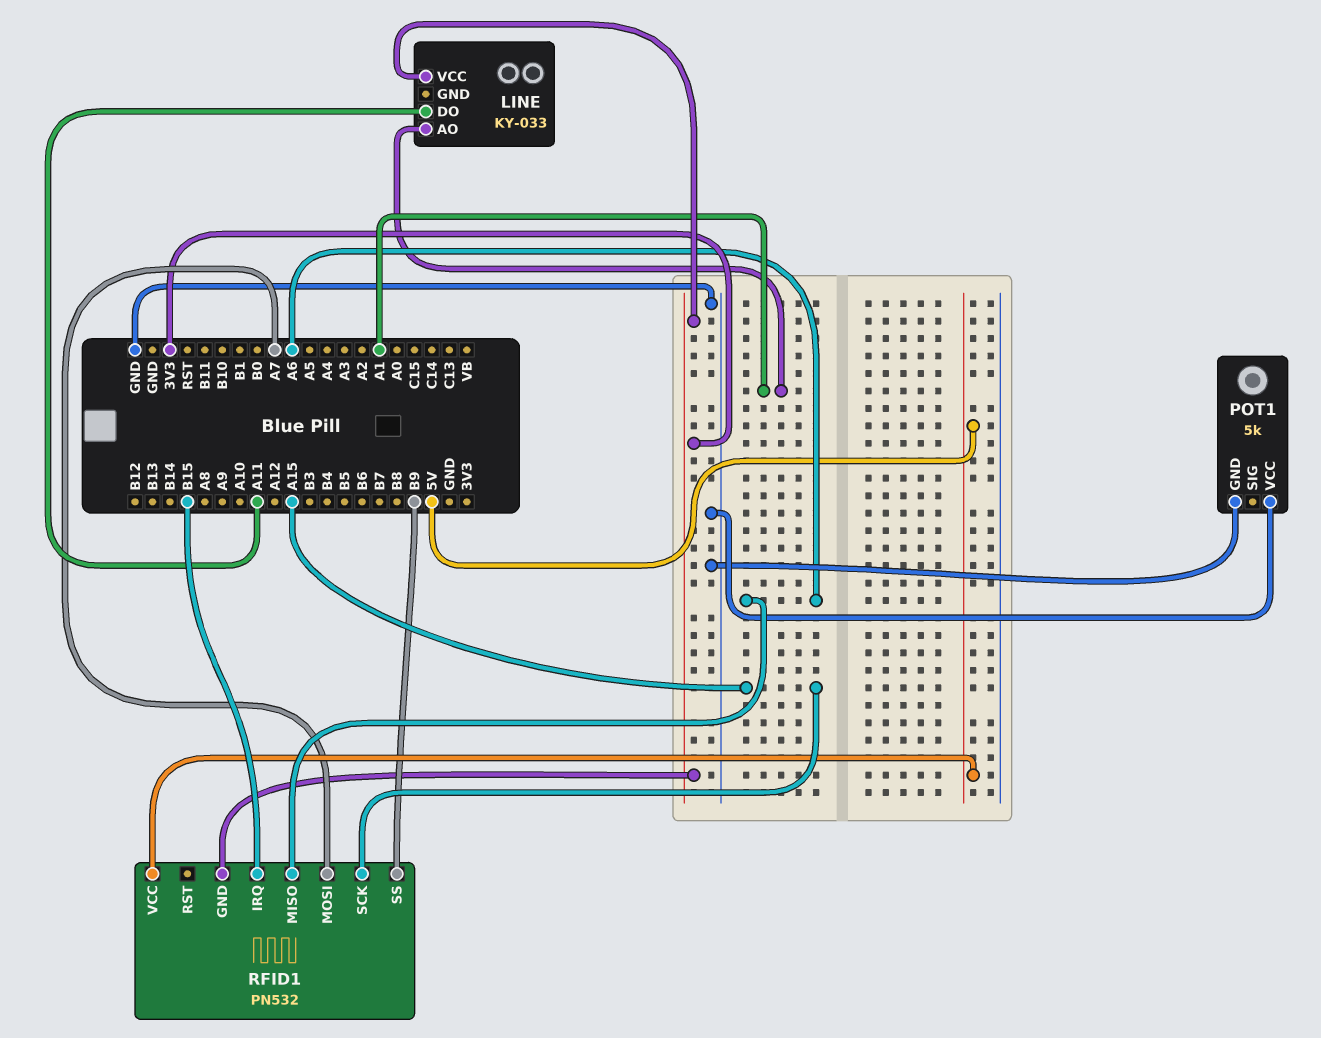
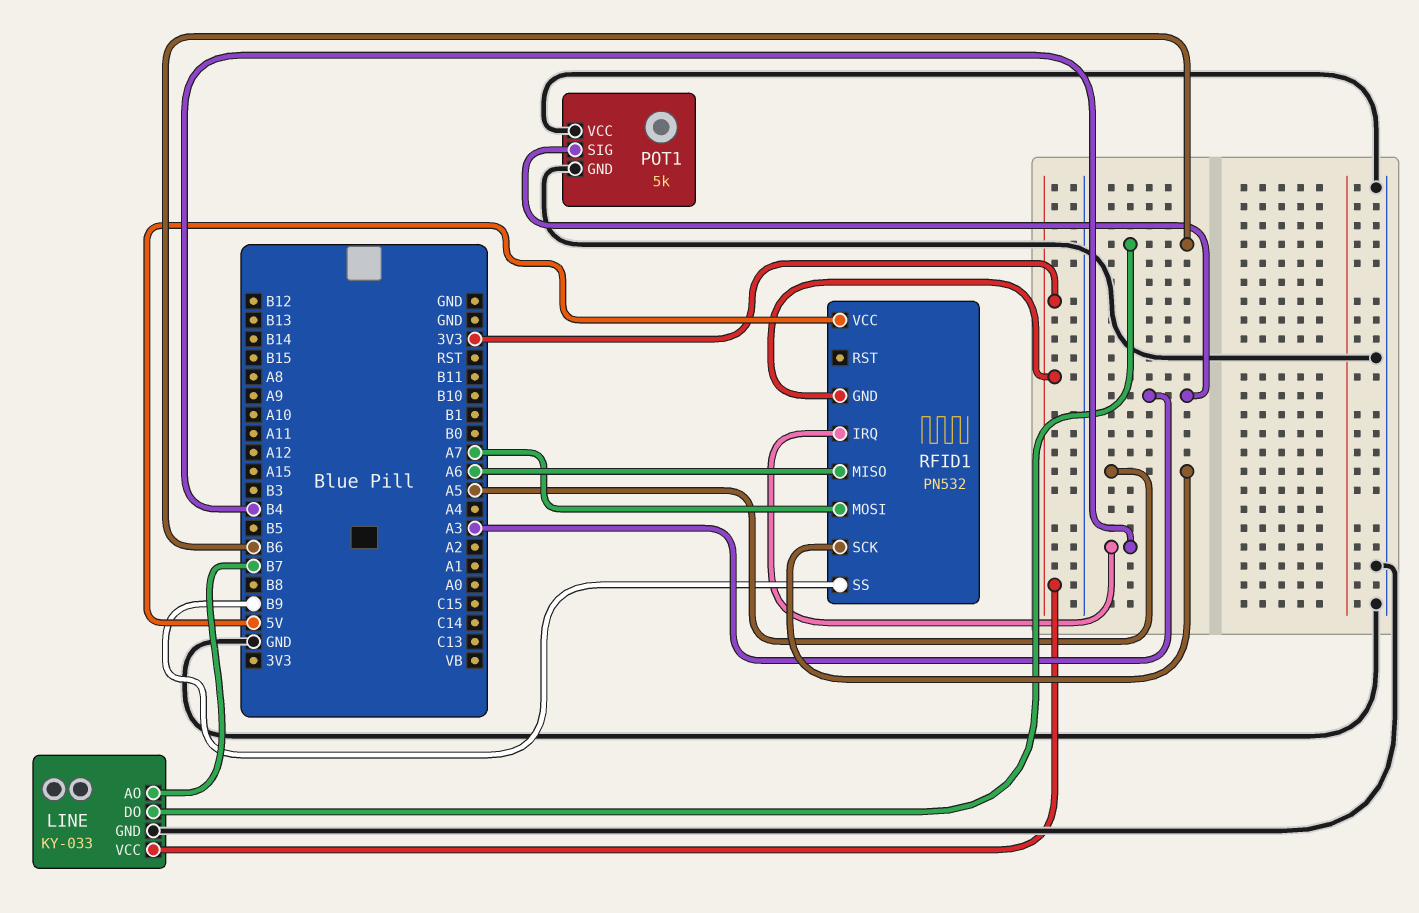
LINE pin AO: A1 -> B7
LINE pin DO: A11 -> B6
LINE pin GND: none -> GND
POT1 pin SIG: none -> A3
RFID1 pin IRQ: B15 -> B4
RFID1 pin SCK: A15 -> A5

